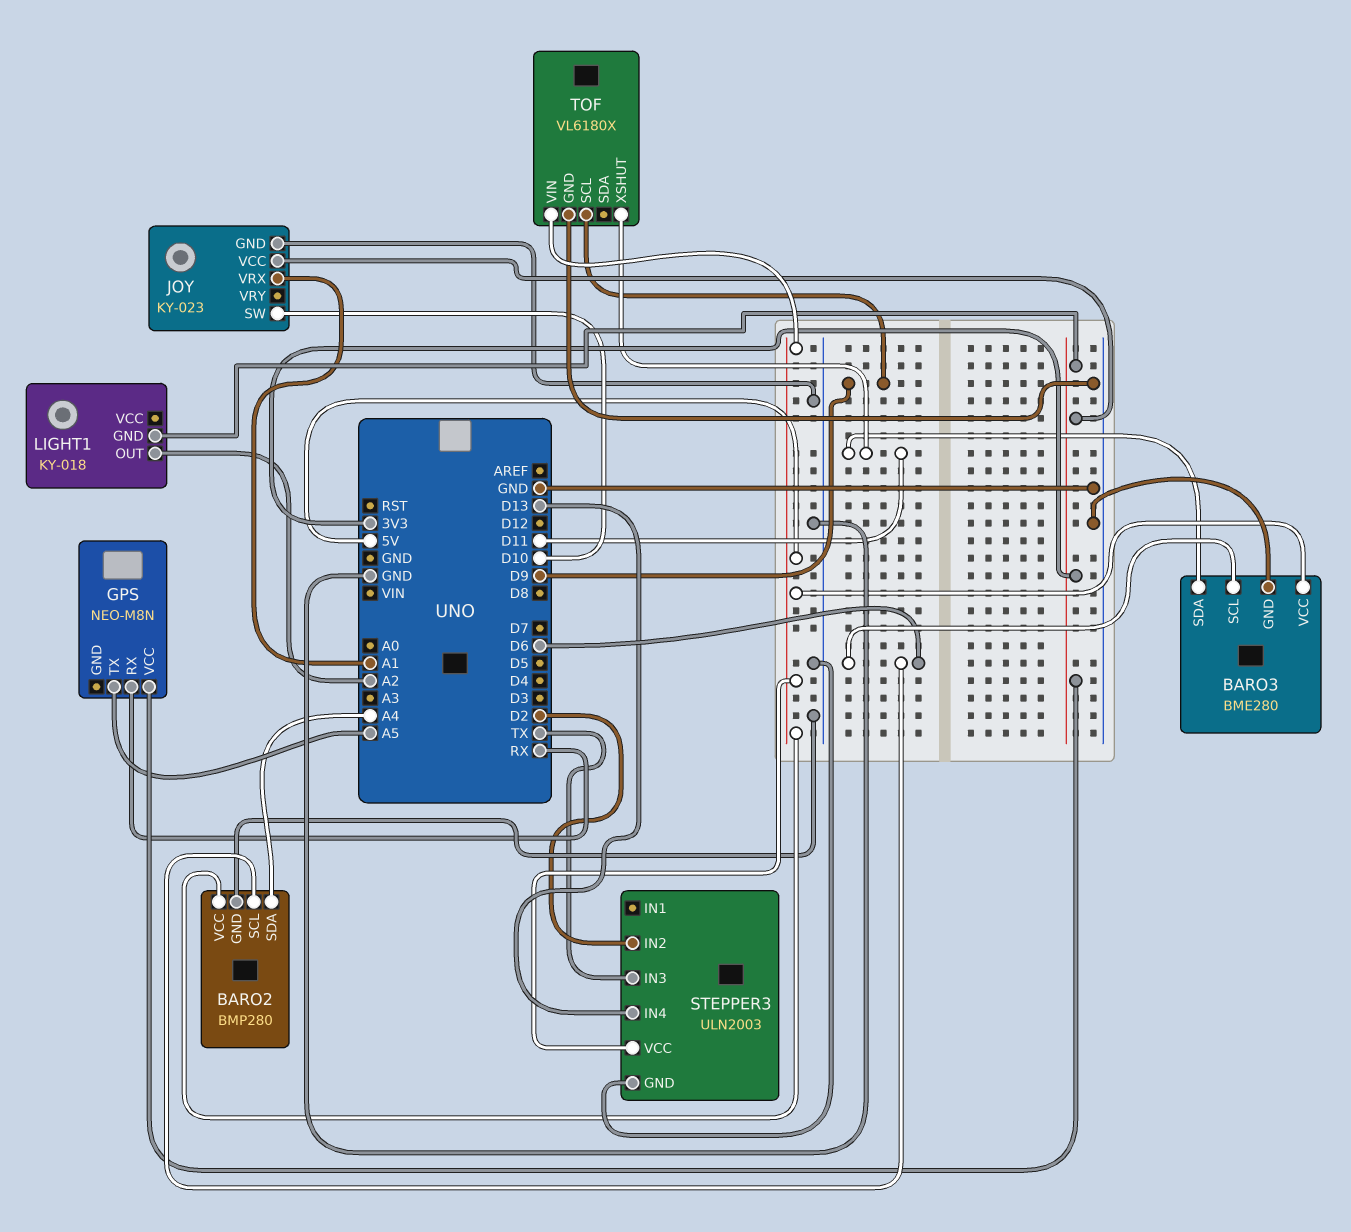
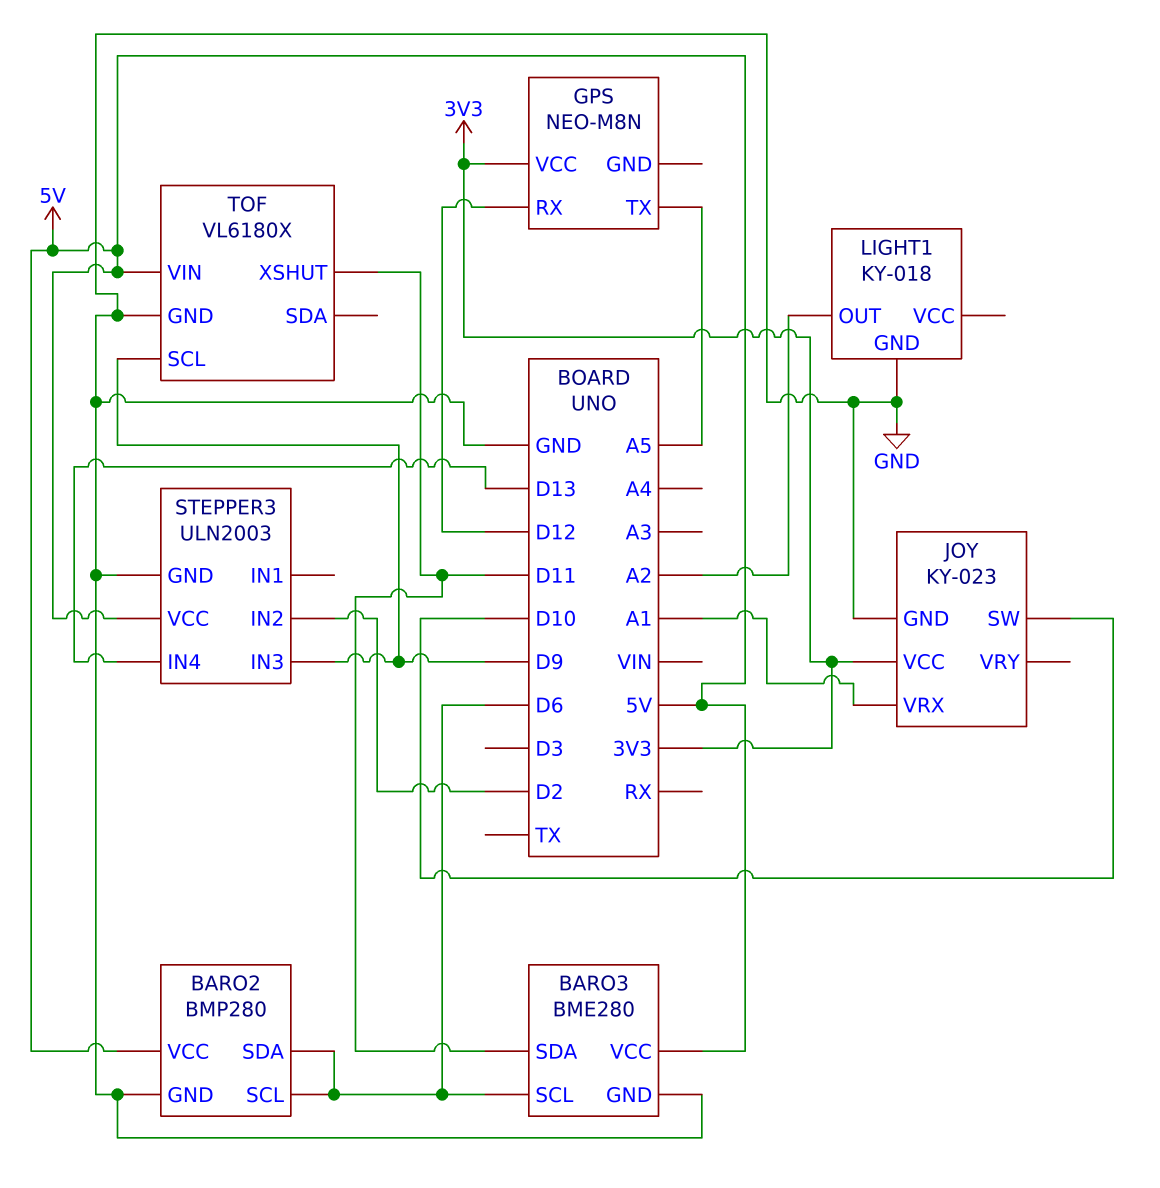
BARO2 pin SDA: A4 -> D6
GPS pin RX: RX -> D12
LIGHT1 pin GND: 3V3 -> GND
STEPPER3 pin IN3: TX -> D9

